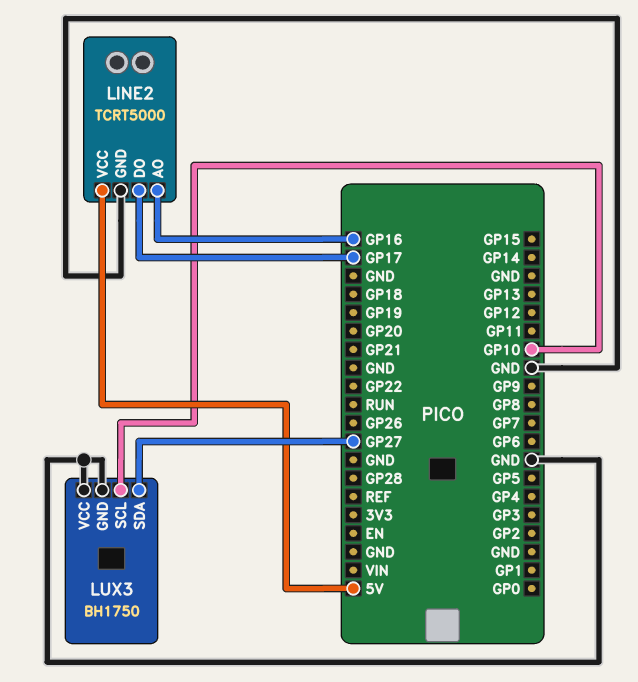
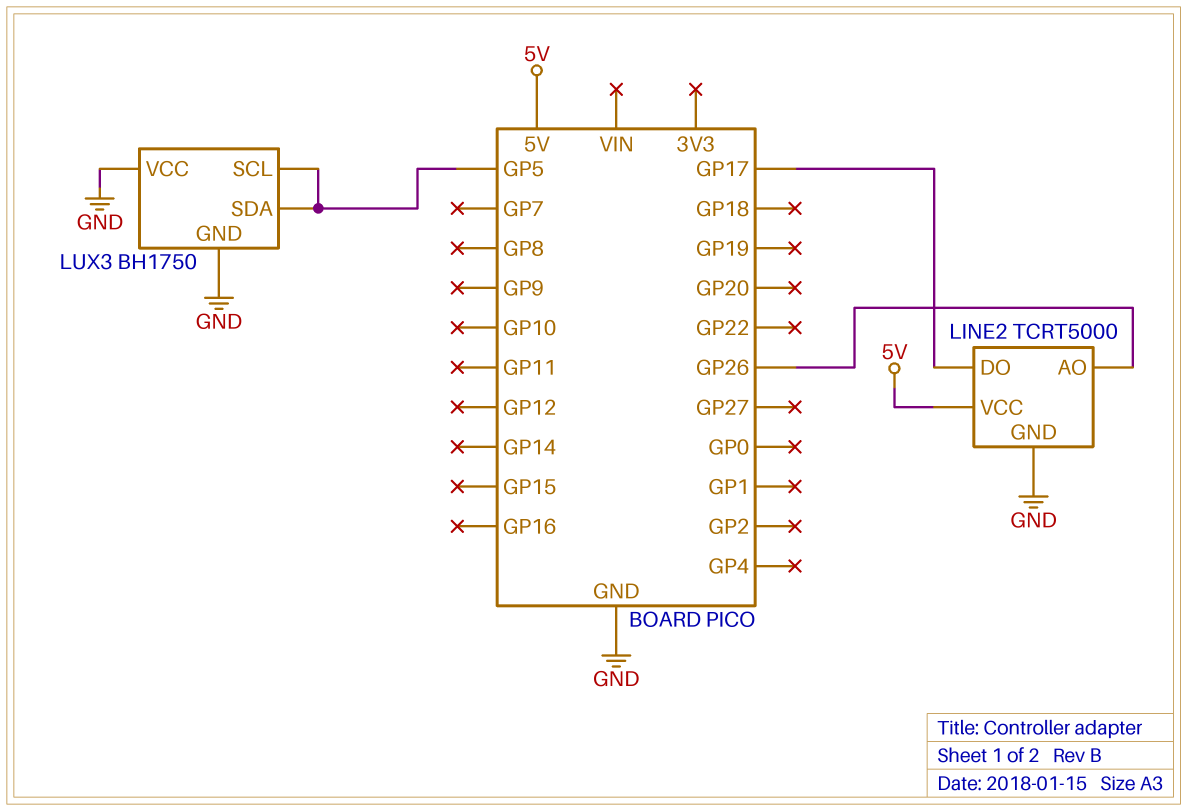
LINE2 pin AO: GP16 -> GP26
LUX3 pin SCL: GP10 -> GP5
LUX3 pin SDA: GP27 -> GP5

